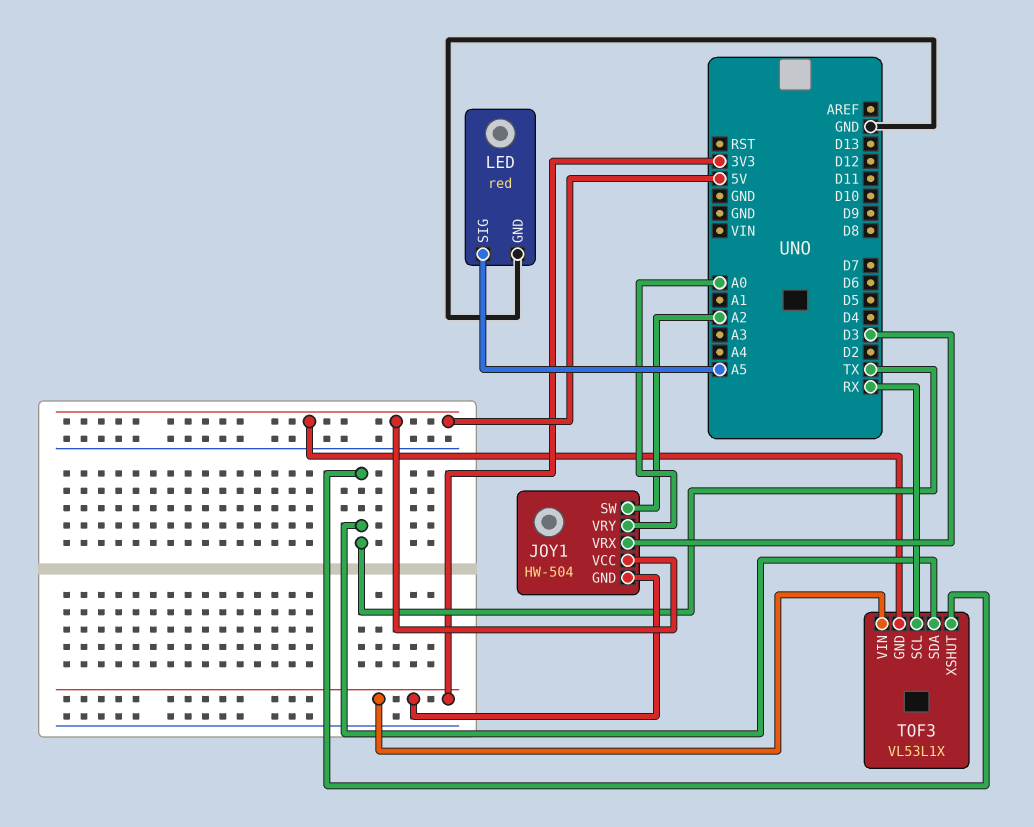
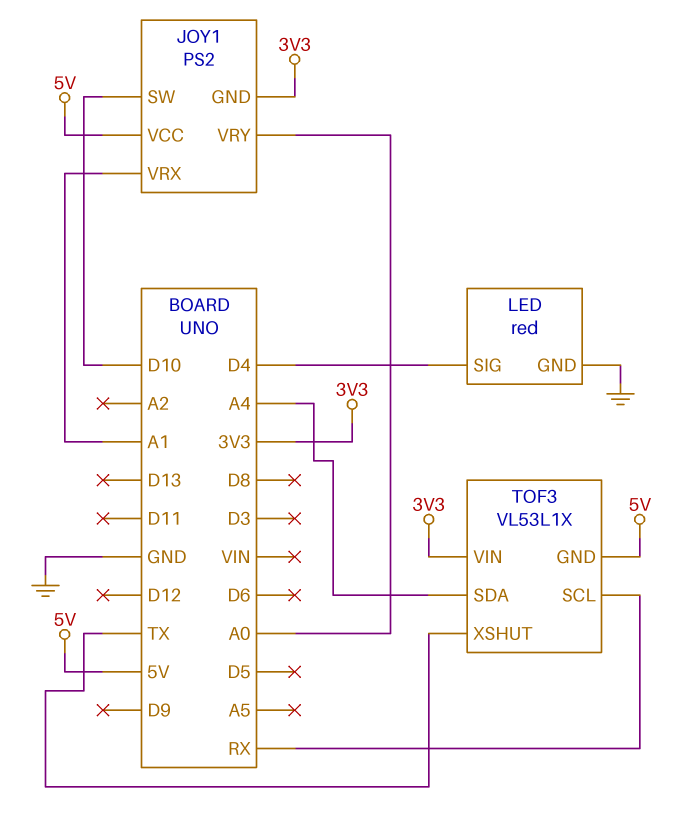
JOY1: HW-504 -> PS2
JOY1 pin SW: A2 -> D10
JOY1 pin VRX: D3 -> A1
LED pin SIG: A5 -> D4
TOF3 pin SDA: TX -> A4

